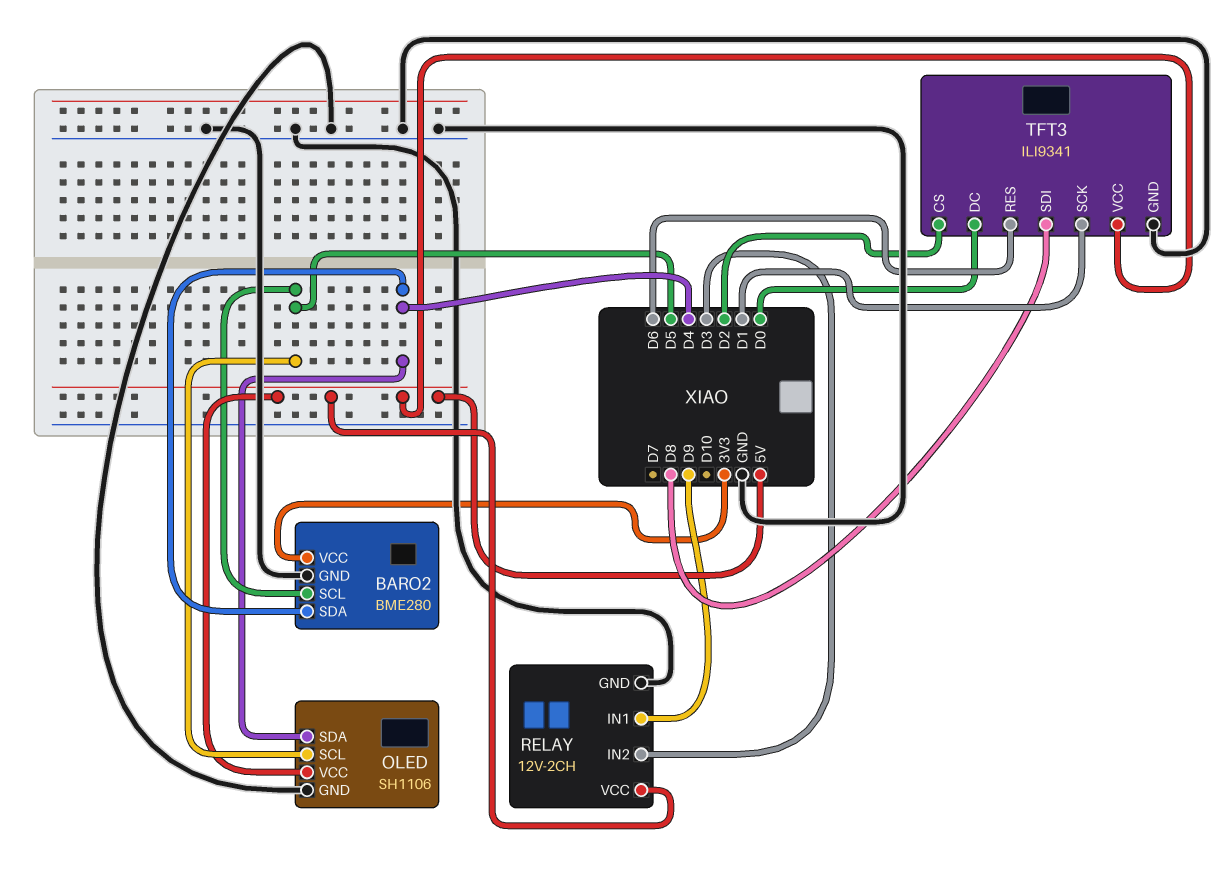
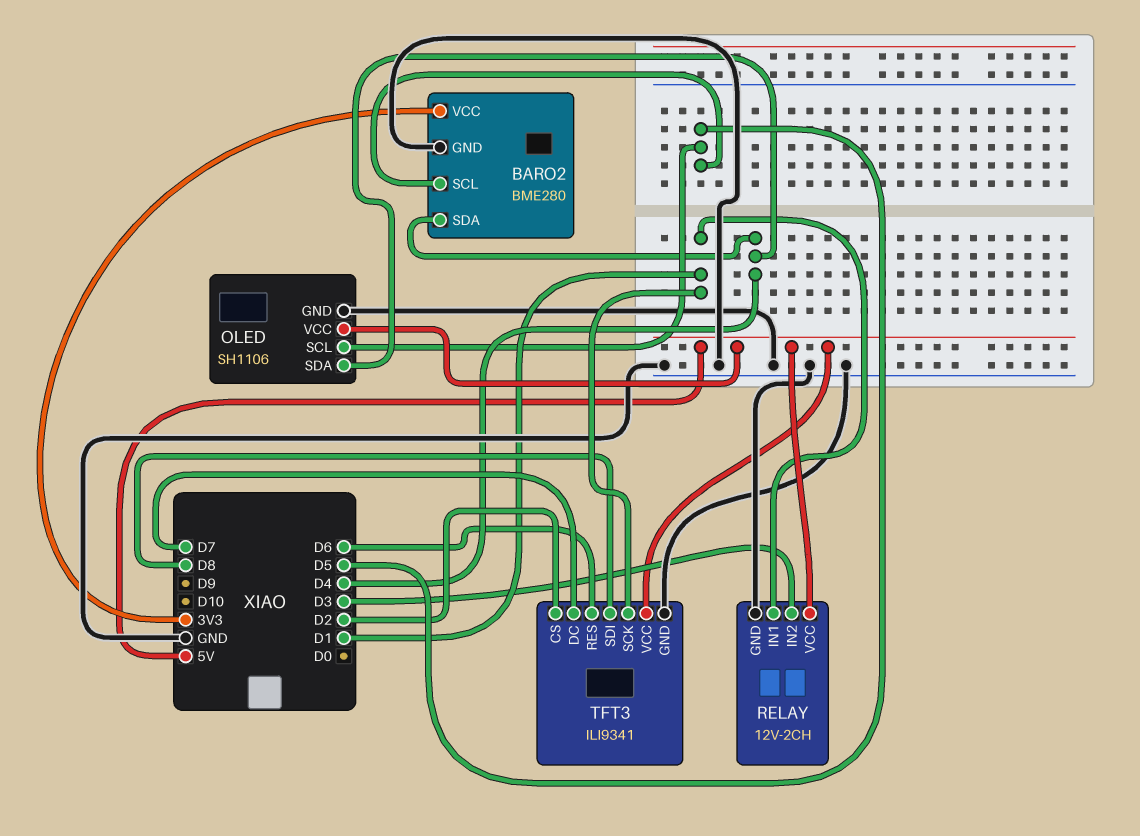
RELAY pin IN1: D9 -> D1
TFT3 pin DC: D0 -> D7

